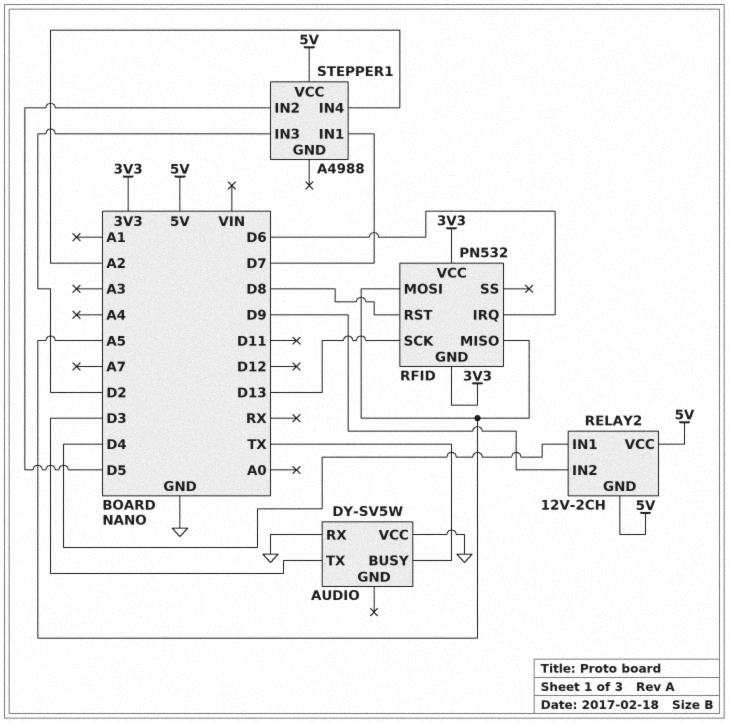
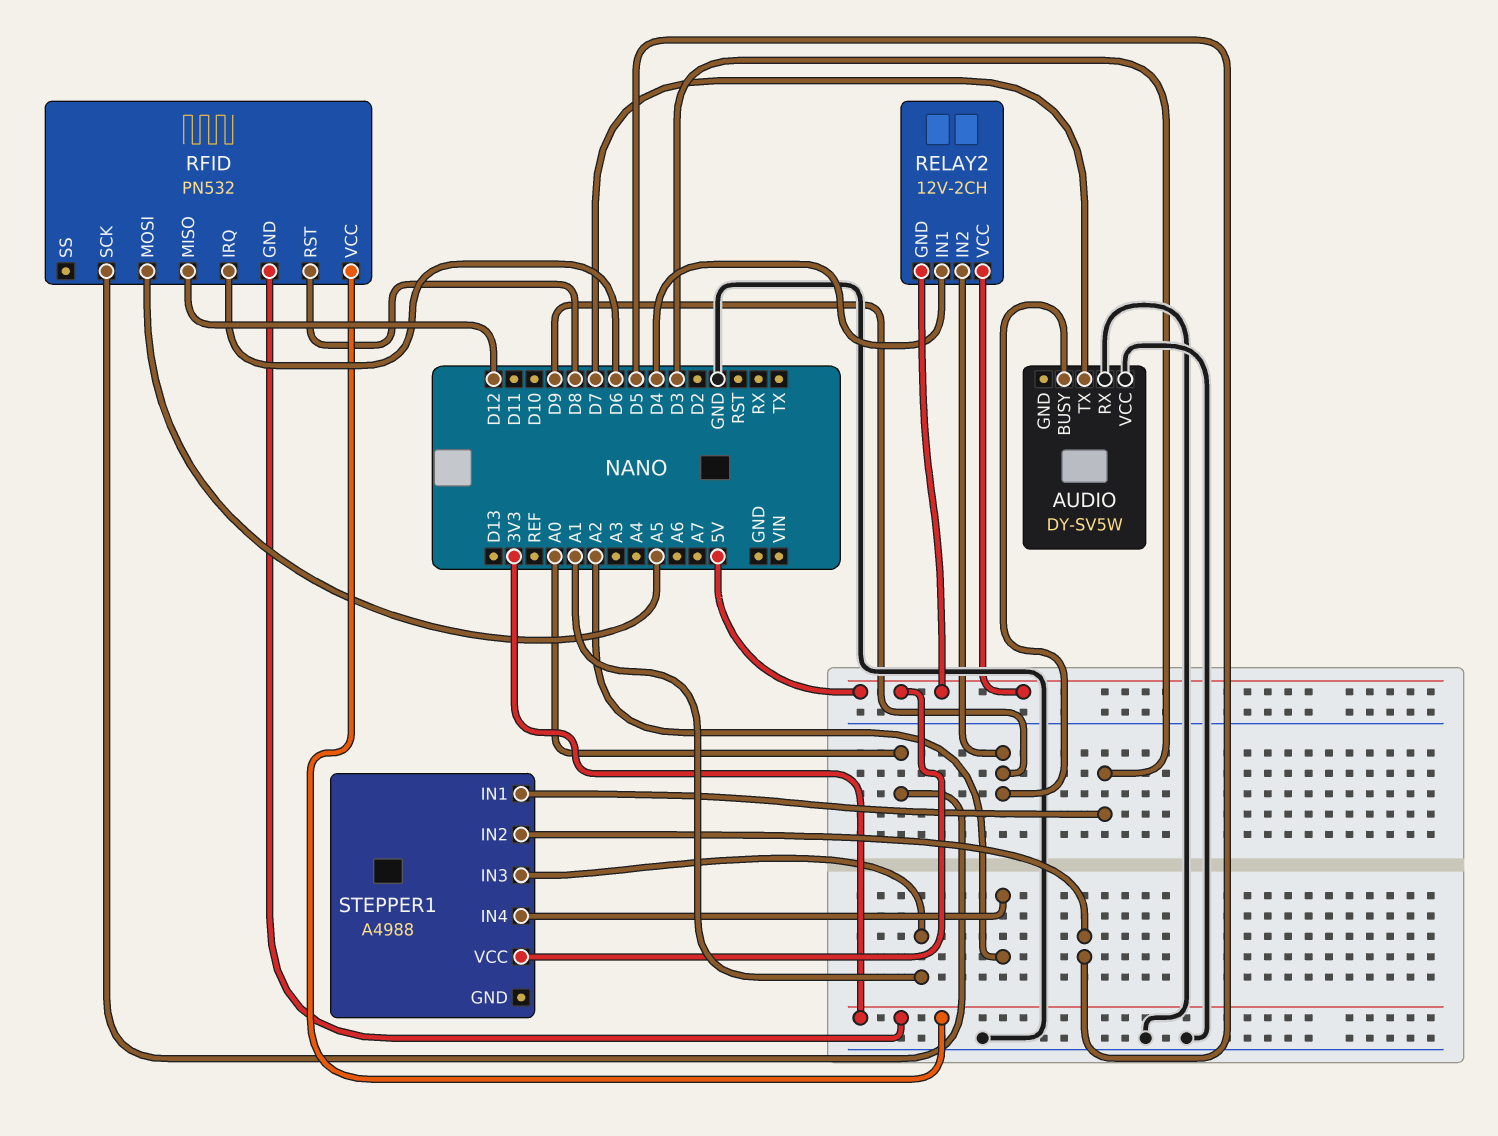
AUDIO pin BUSY: TX -> D9
AUDIO pin TX: D3 -> D7
RFID pin MISO: A5 -> D12
RFID pin SCK: D13 -> A0
STEPPER1 pin IN1: D7 -> D3
STEPPER1 pin IN3: D2 -> A1

